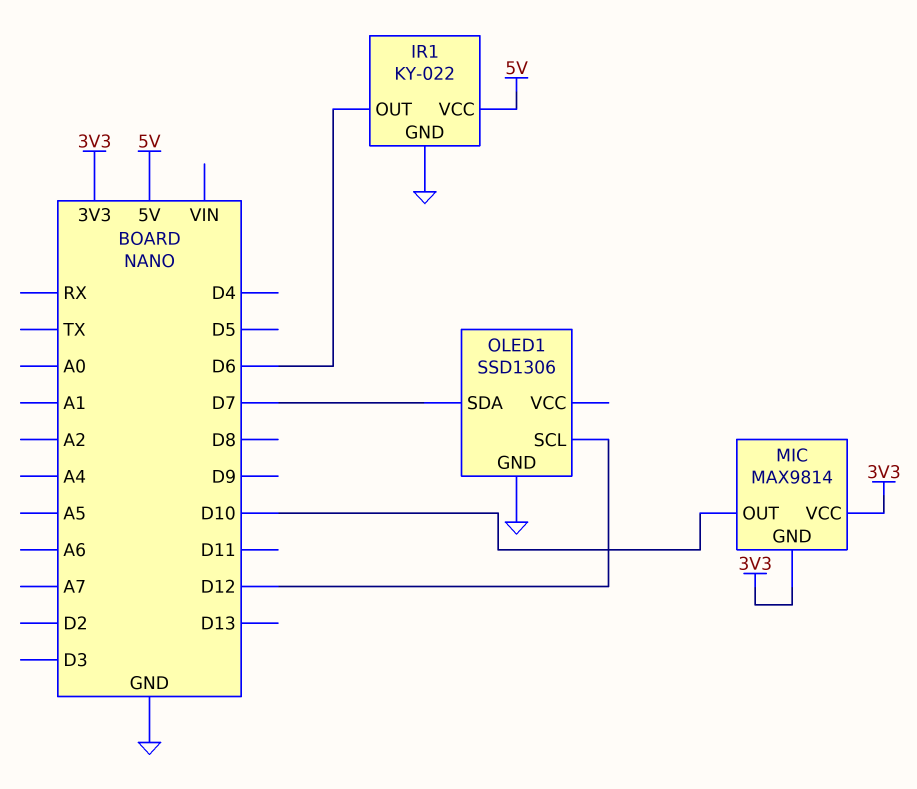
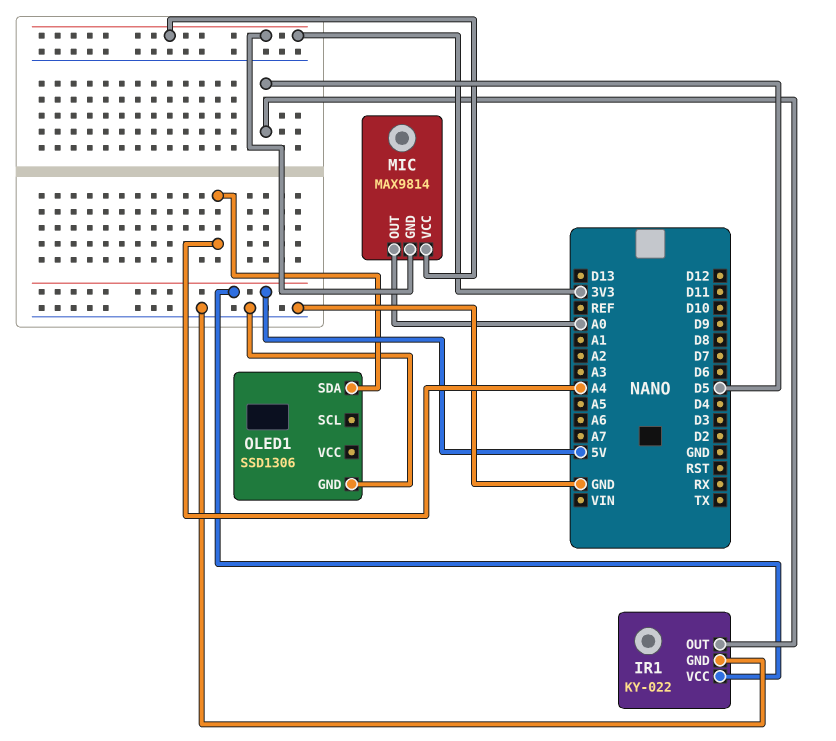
IR1 pin OUT: D6 -> D5
MIC pin OUT: D10 -> A0
OLED1 pin SCL: D12 -> none
OLED1 pin SDA: D7 -> A4

